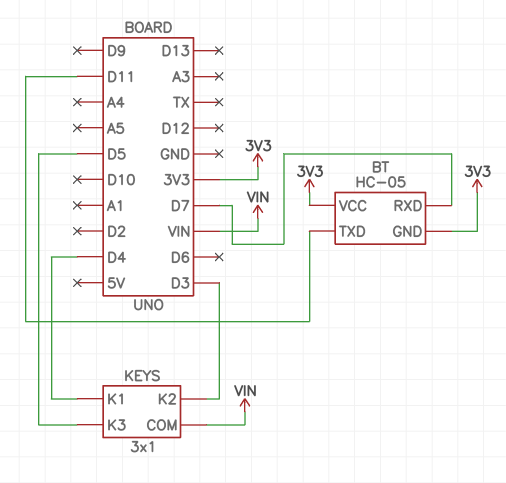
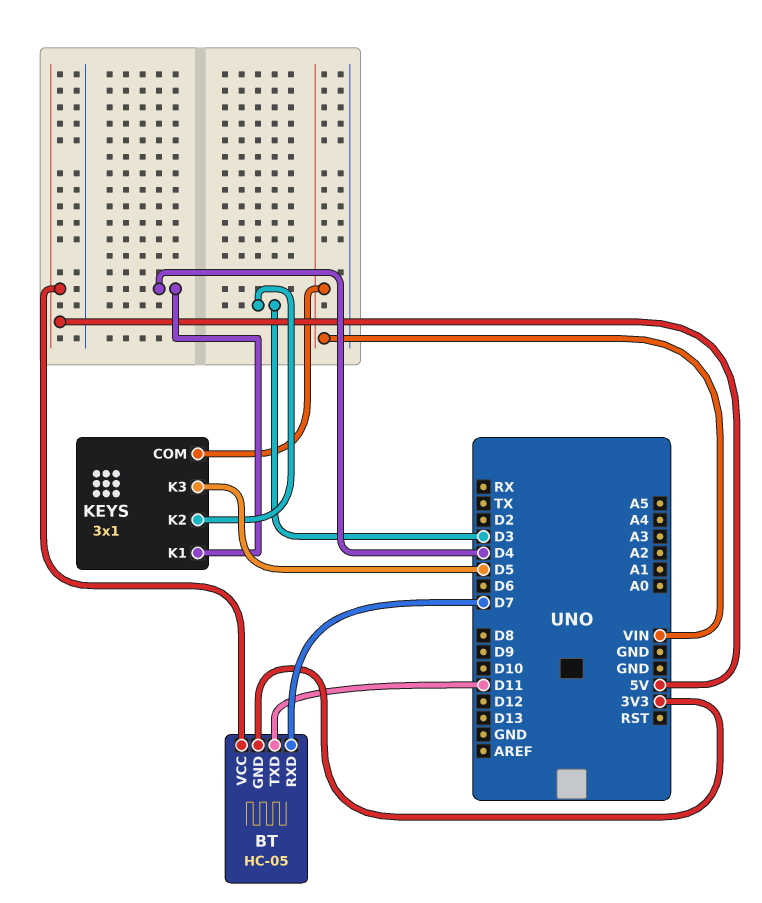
BT pin VCC: 3V3 -> 5V

